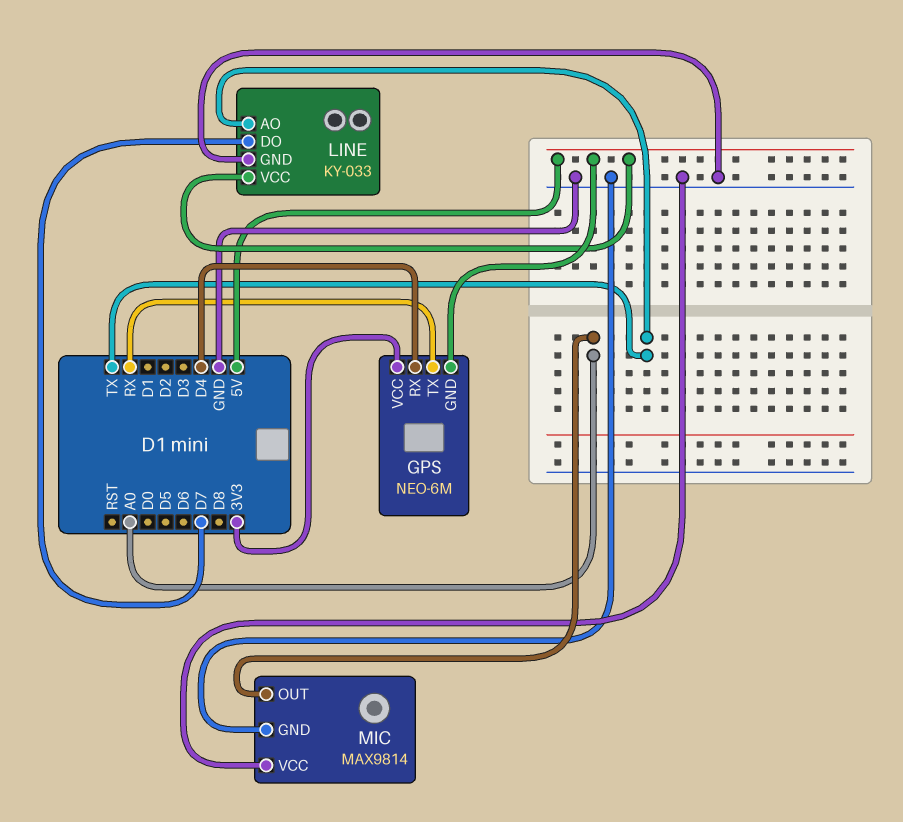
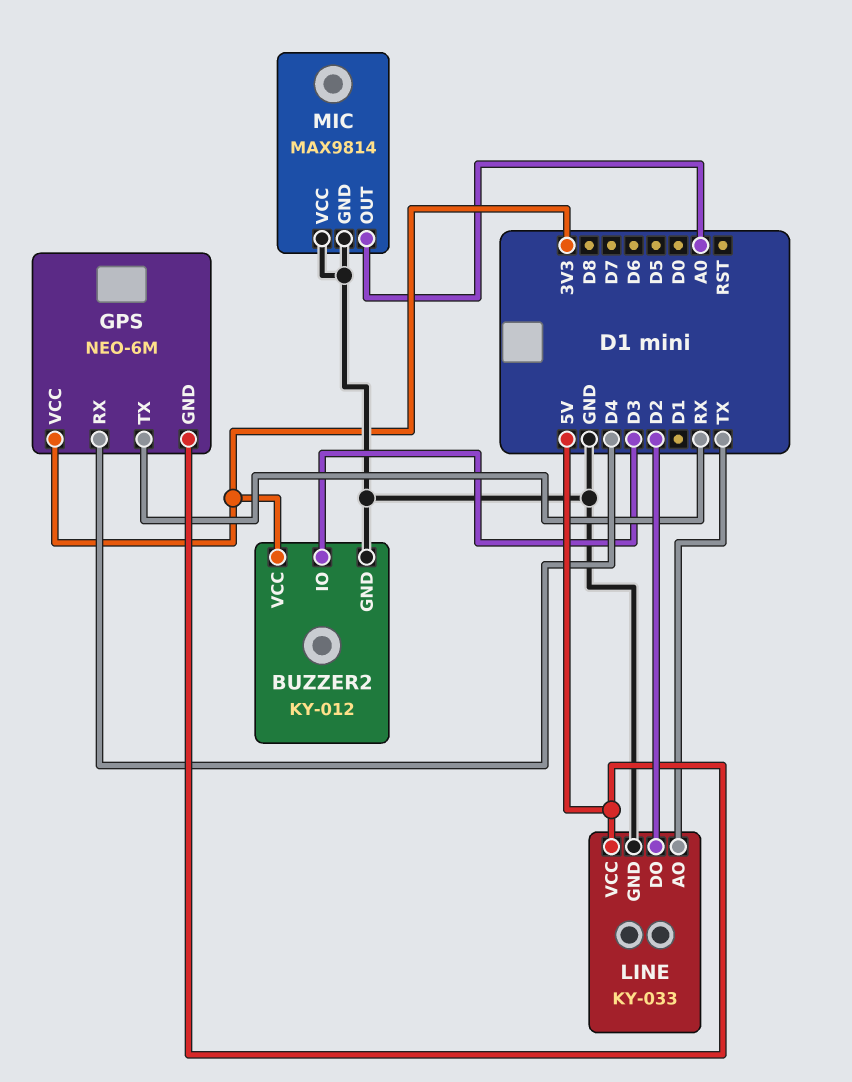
BUZZER2: none -> KY-012
BUZZER2 pin GND: none -> GND
BUZZER2 pin IO: none -> D3
BUZZER2 pin VCC: none -> 3V3
LINE pin DO: D7 -> D2

